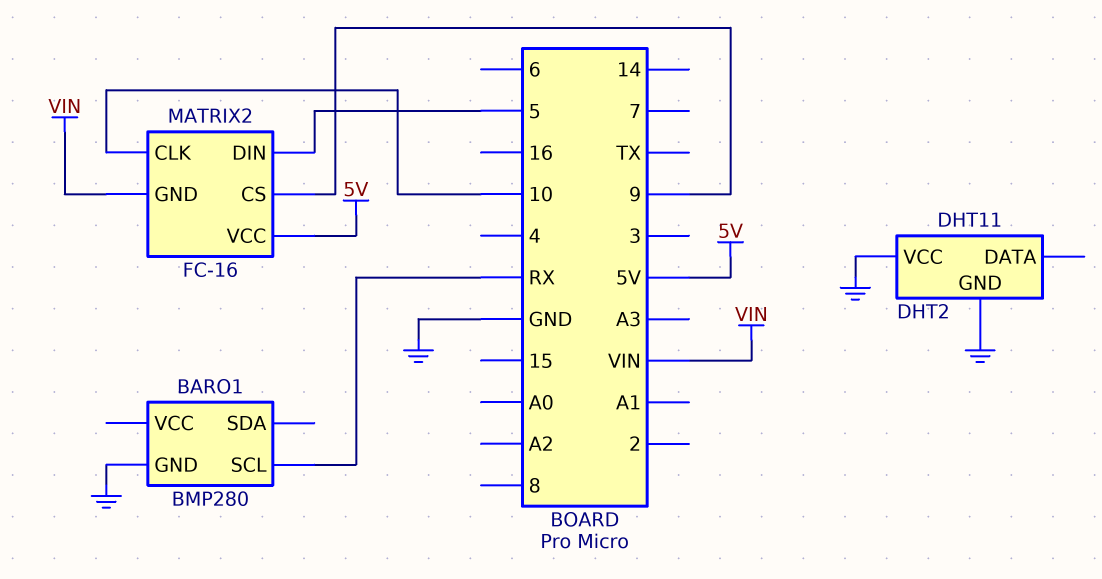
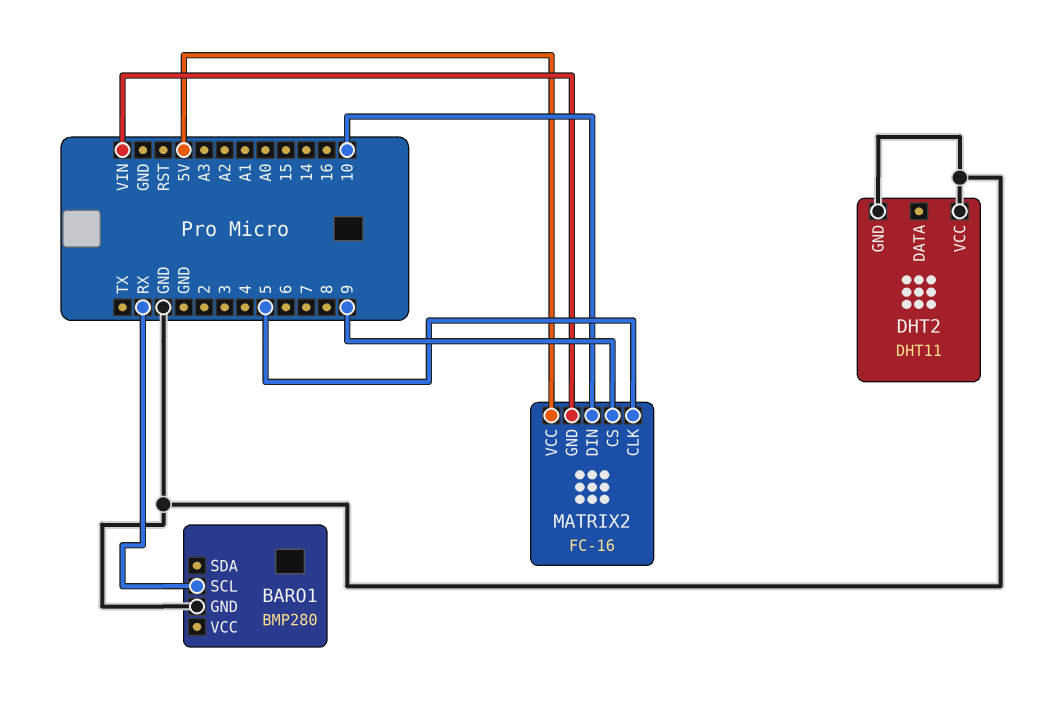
MATRIX2 pin CLK: 10 -> 5
MATRIX2 pin DIN: 5 -> 10

